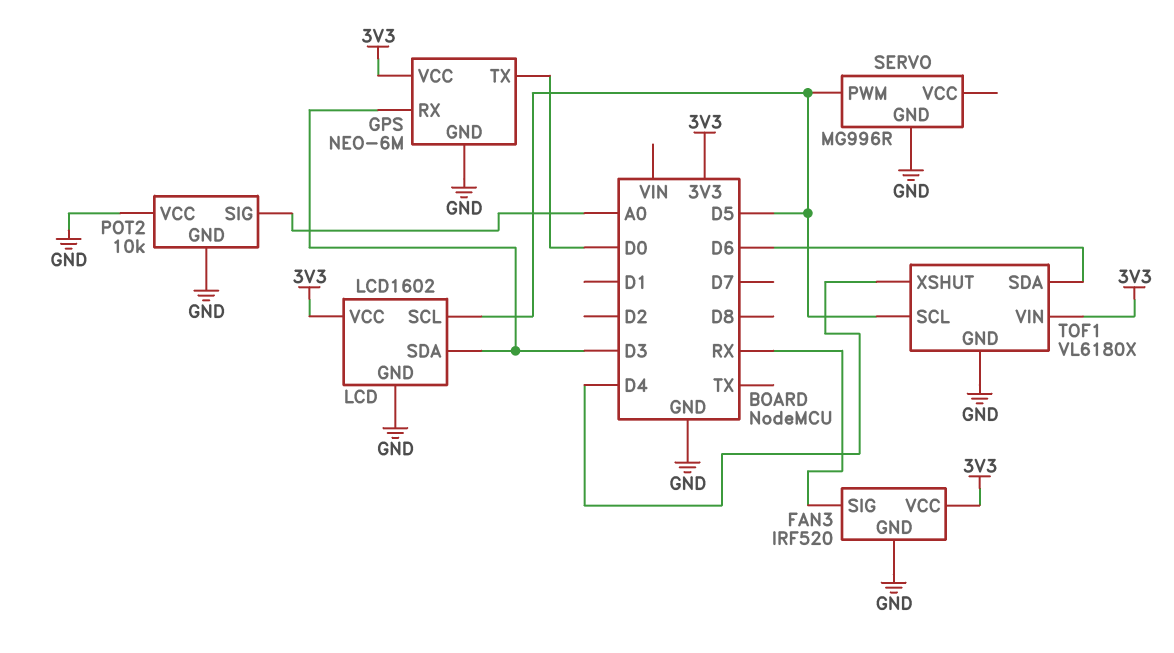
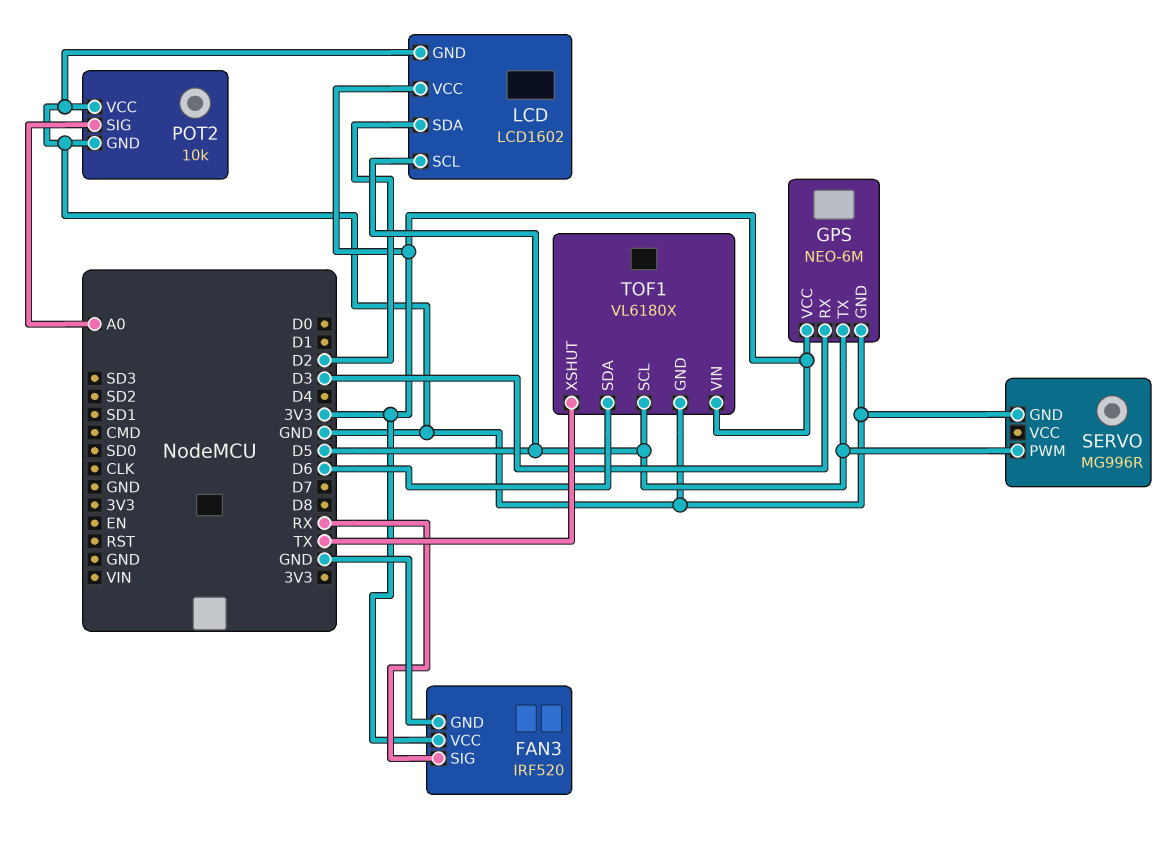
GPS pin TX: D0 -> D5
LCD pin SDA: D3 -> D2
TOF1 pin XSHUT: D4 -> TX

